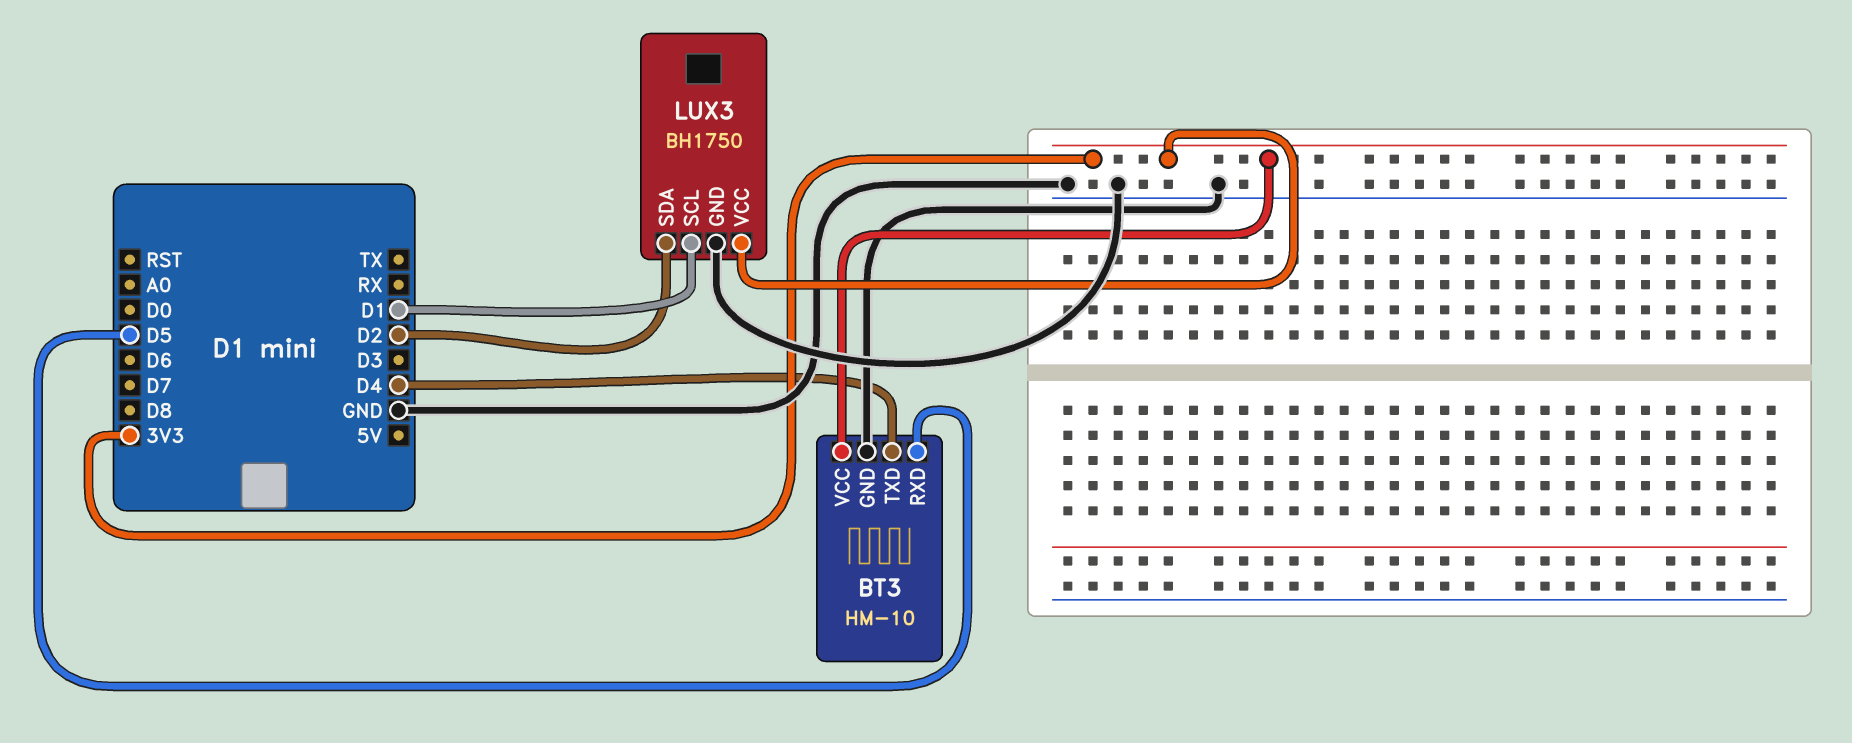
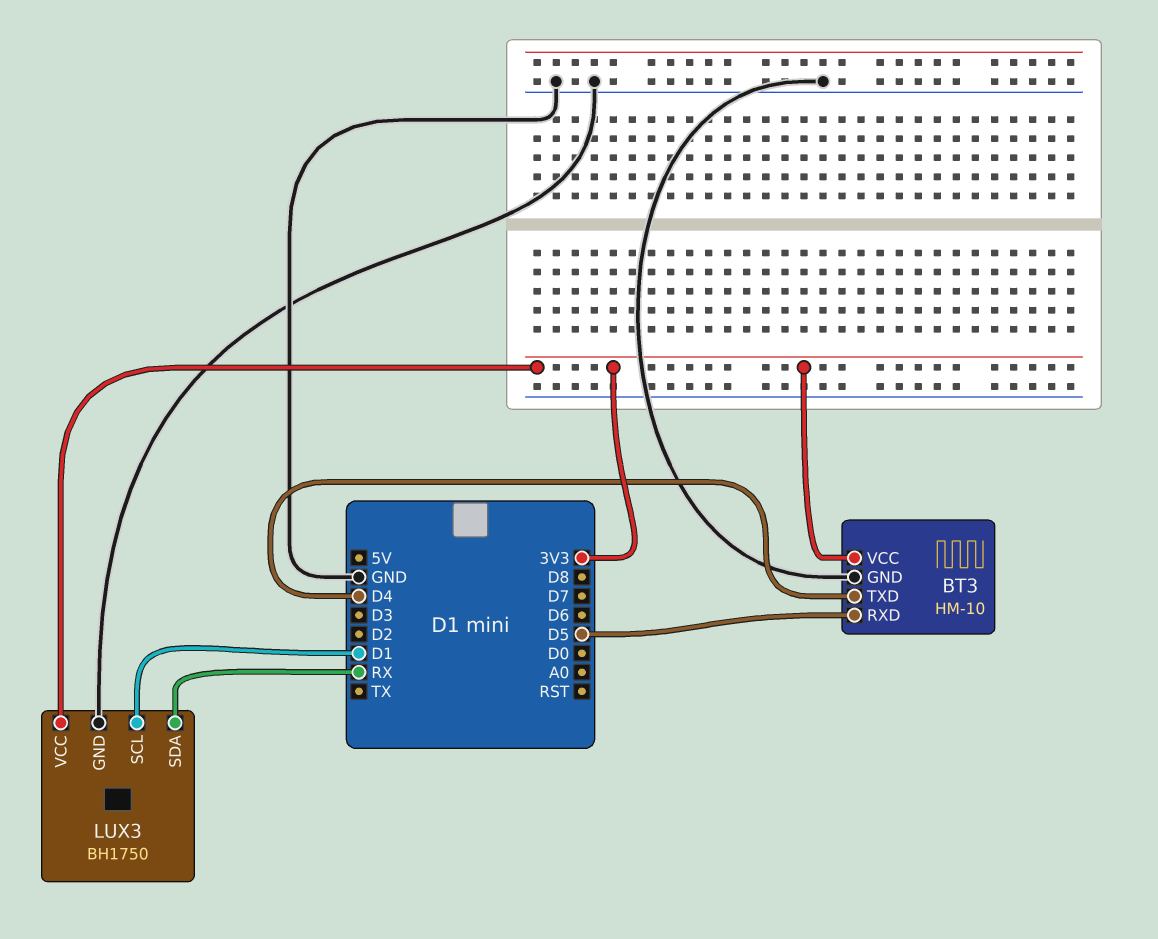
LUX3 pin SDA: D2 -> RX

